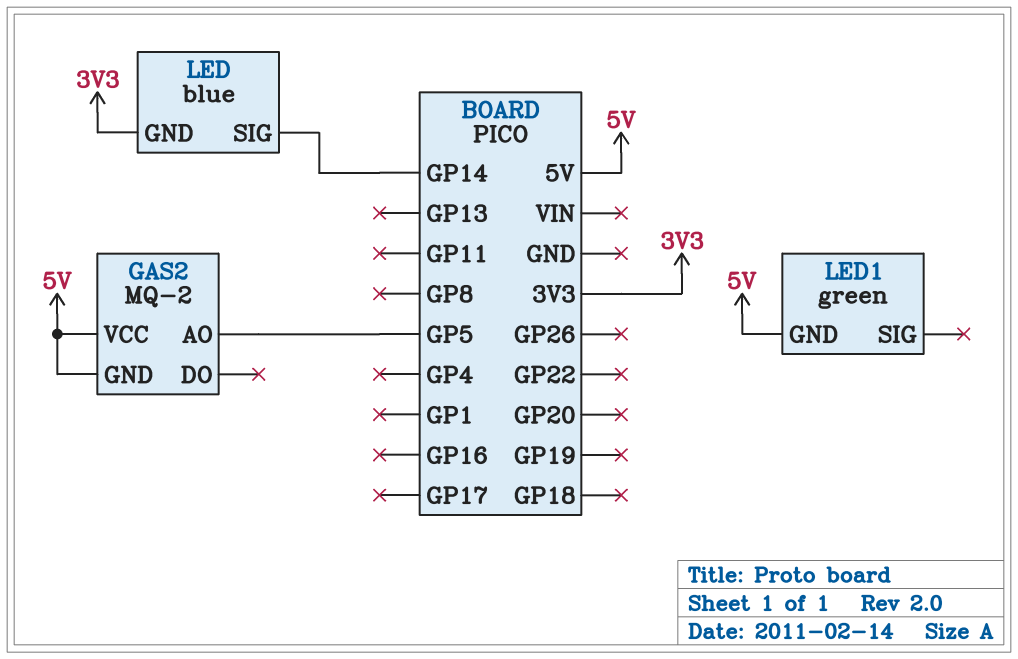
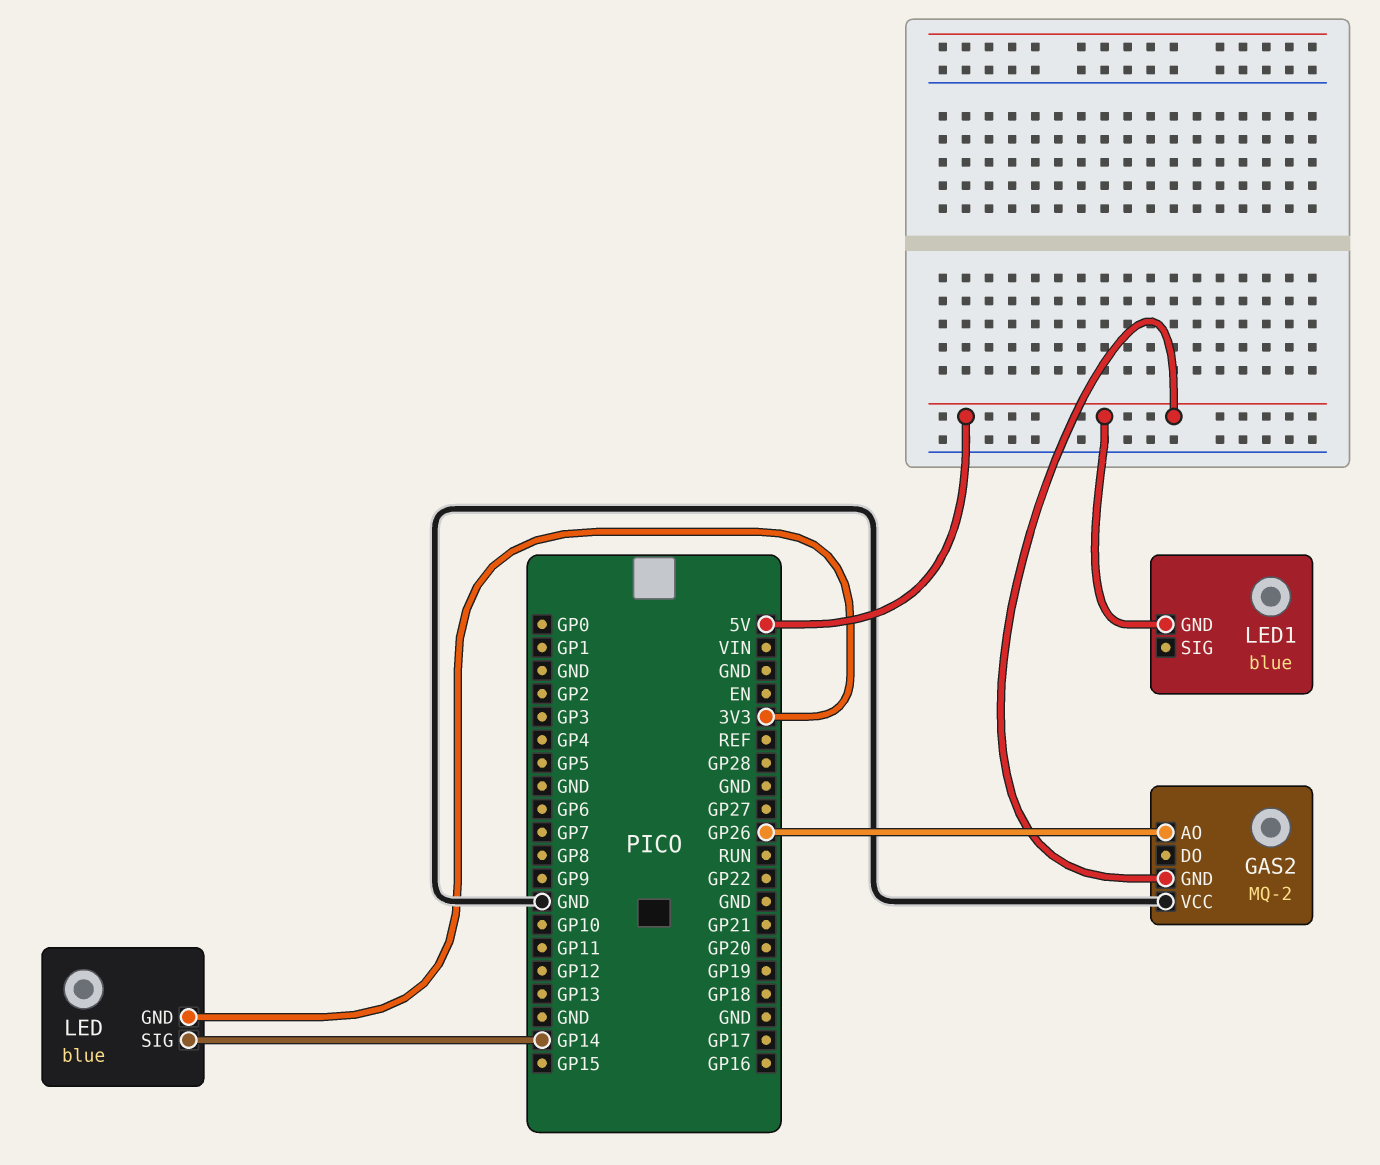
GAS2 pin AO: GP5 -> GP26
GAS2 pin VCC: 5V -> GND
LED1: green -> blue

